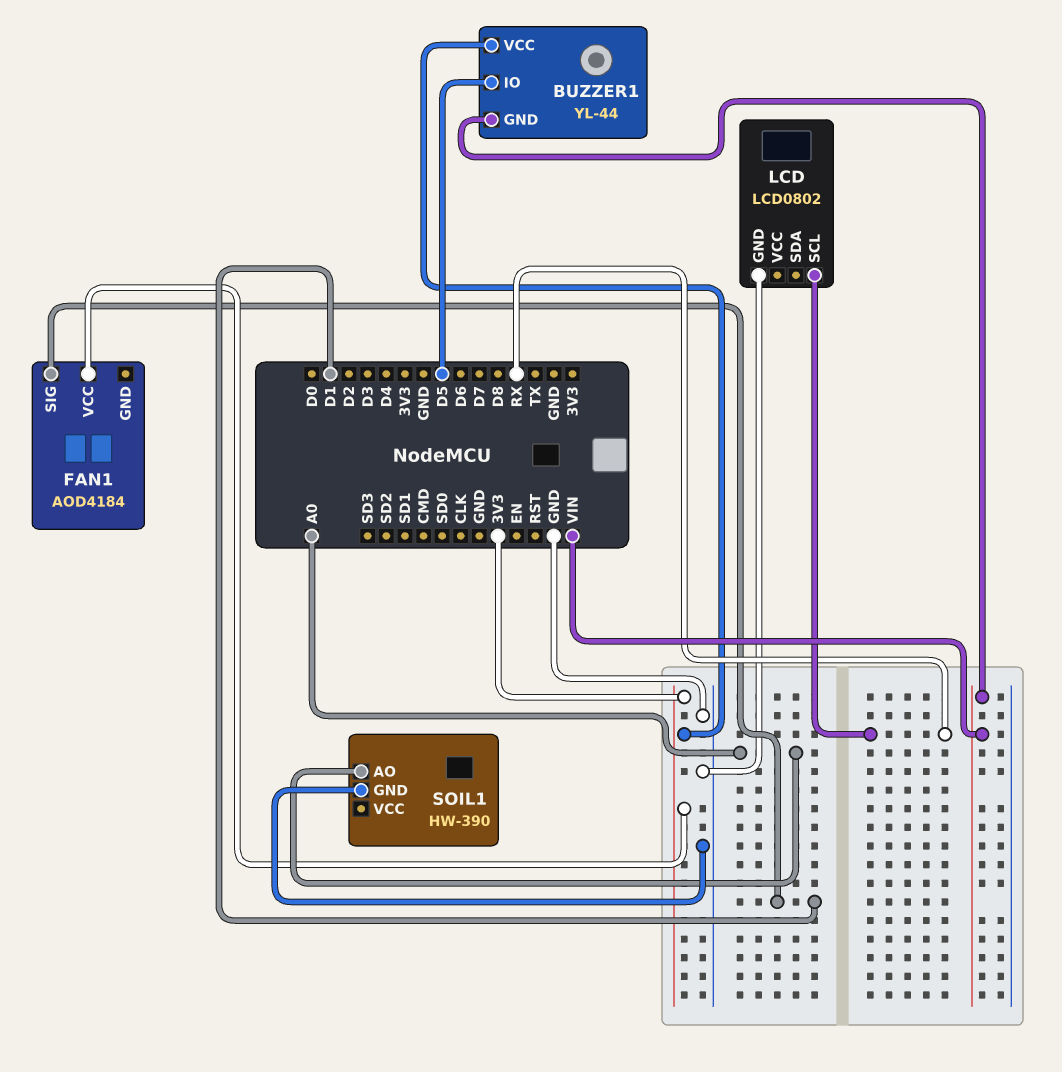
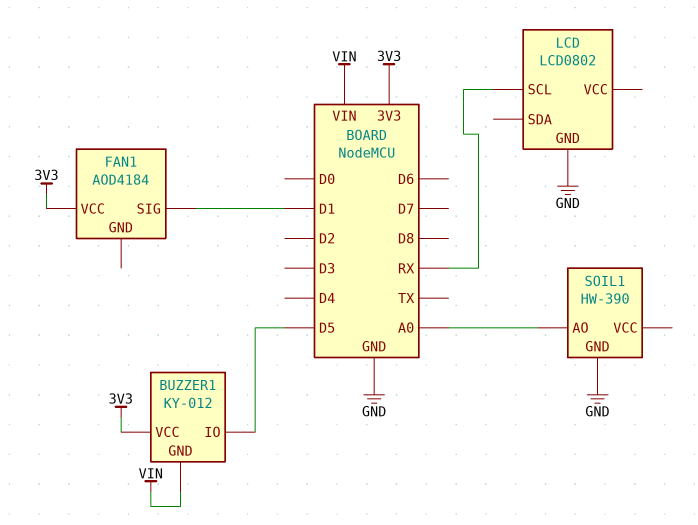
BUZZER1: YL-44 -> KY-012

